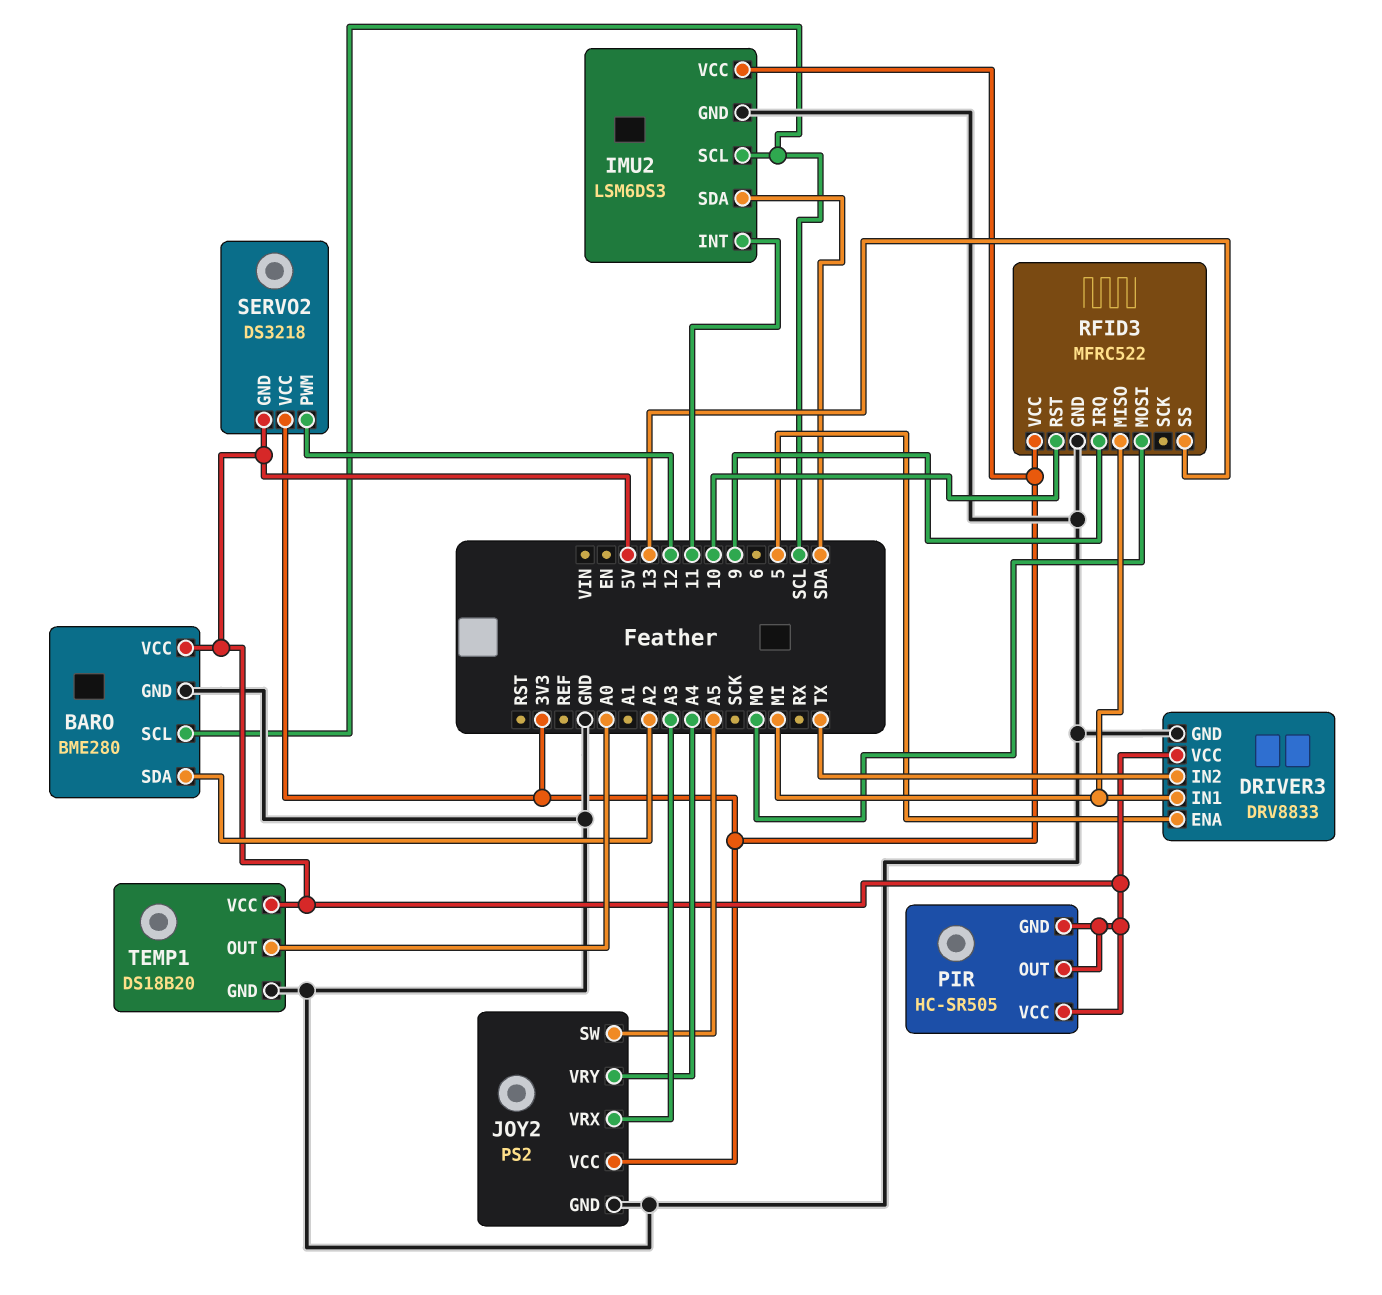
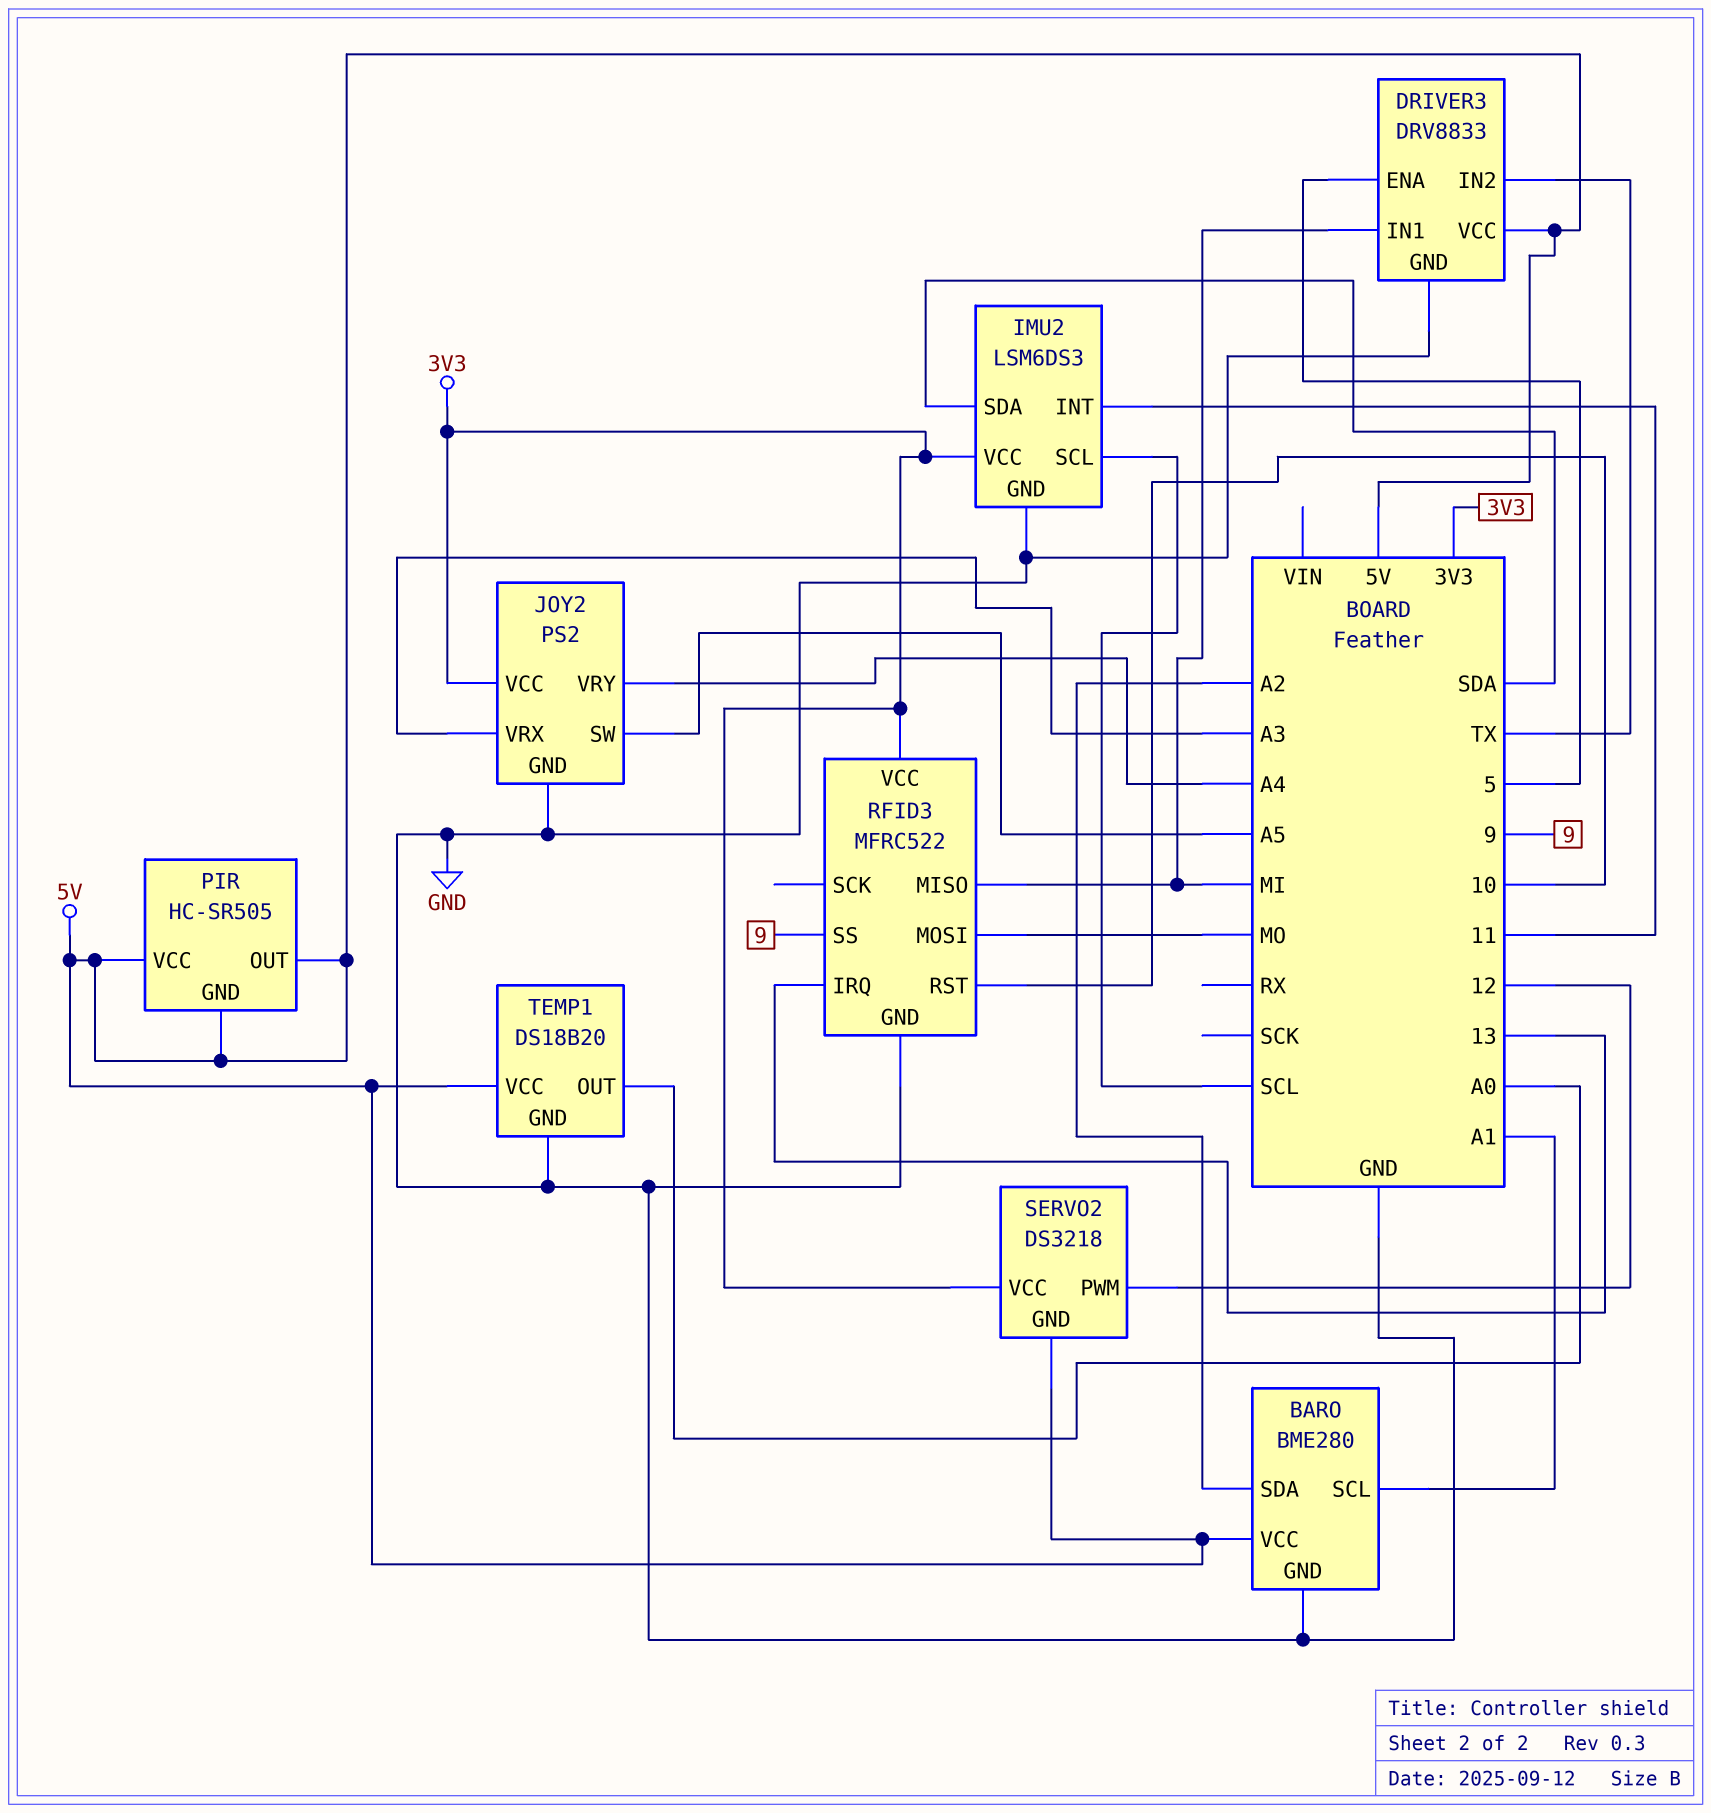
BARO pin SCL: SCL -> A1
RFID3 pin IRQ: 9 -> 13
RFID3 pin SS: 13 -> 9

